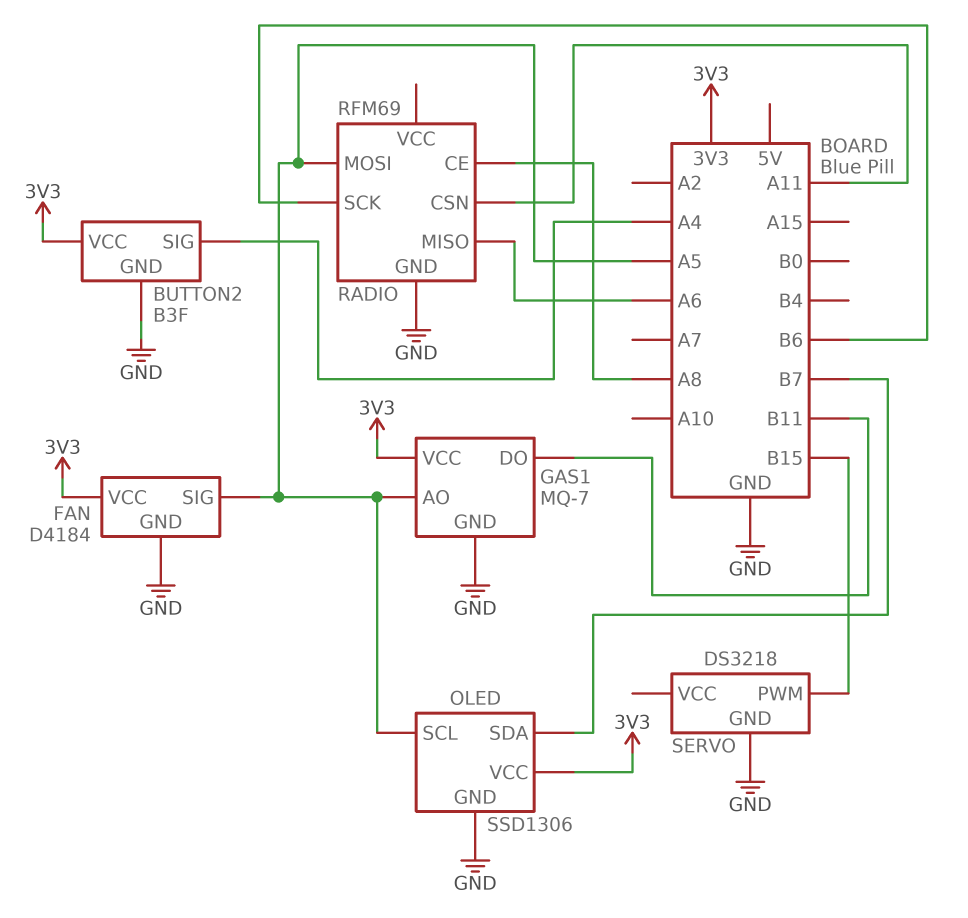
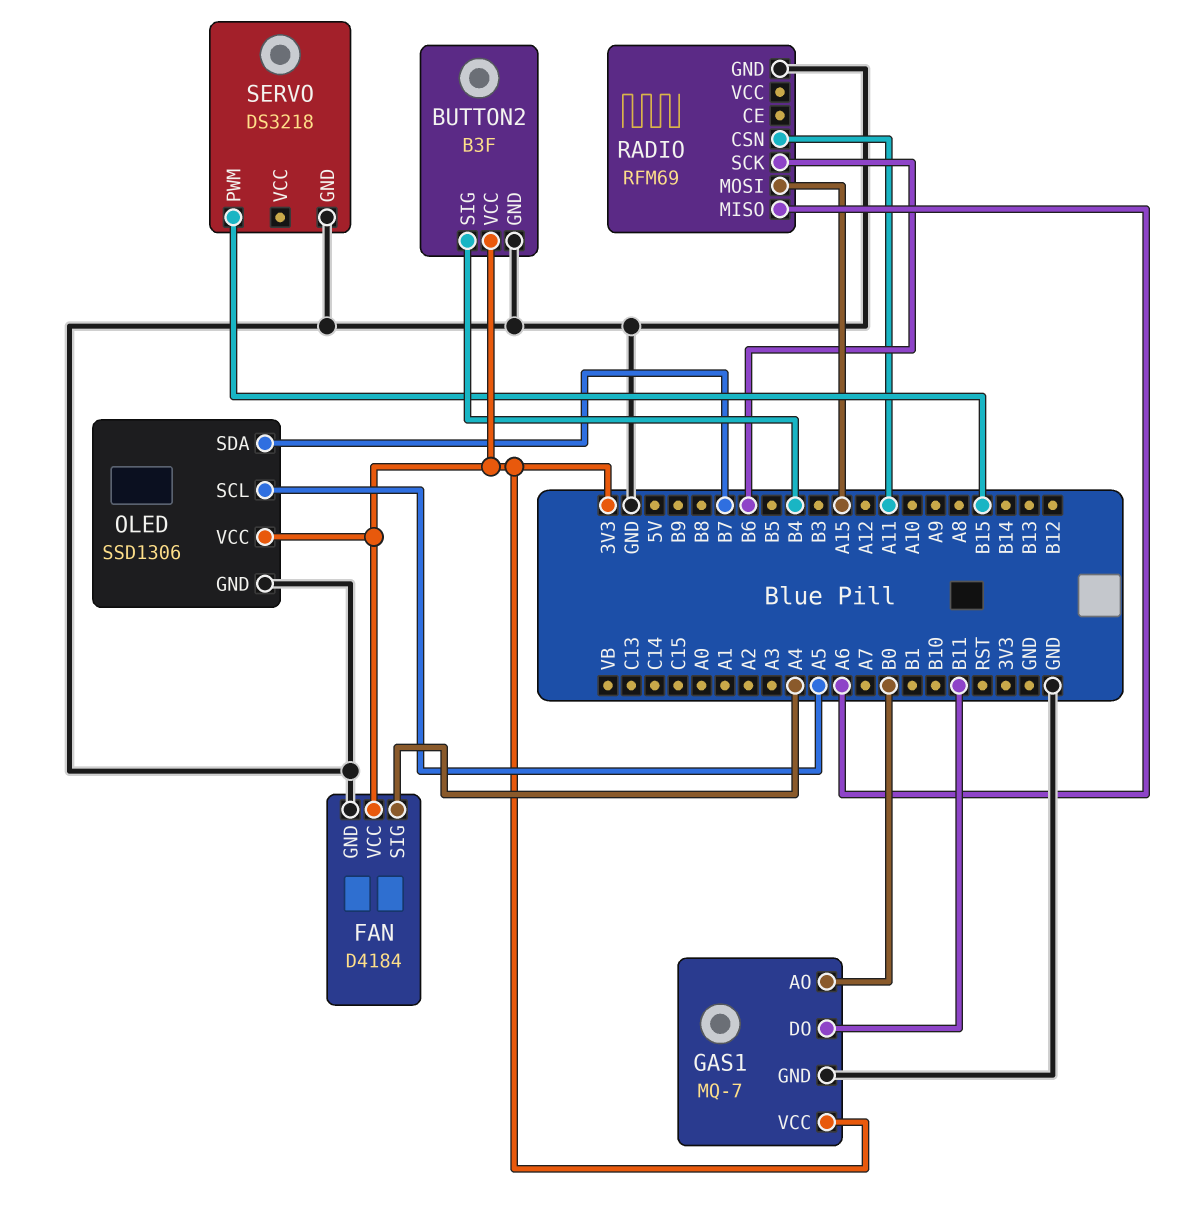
BUTTON2 pin SIG: A4 -> B4
FAN pin SIG: A5 -> A4
GAS1 pin AO: A5 -> B0
RADIO pin CE: A8 -> none
RADIO pin MOSI: A5 -> A15

